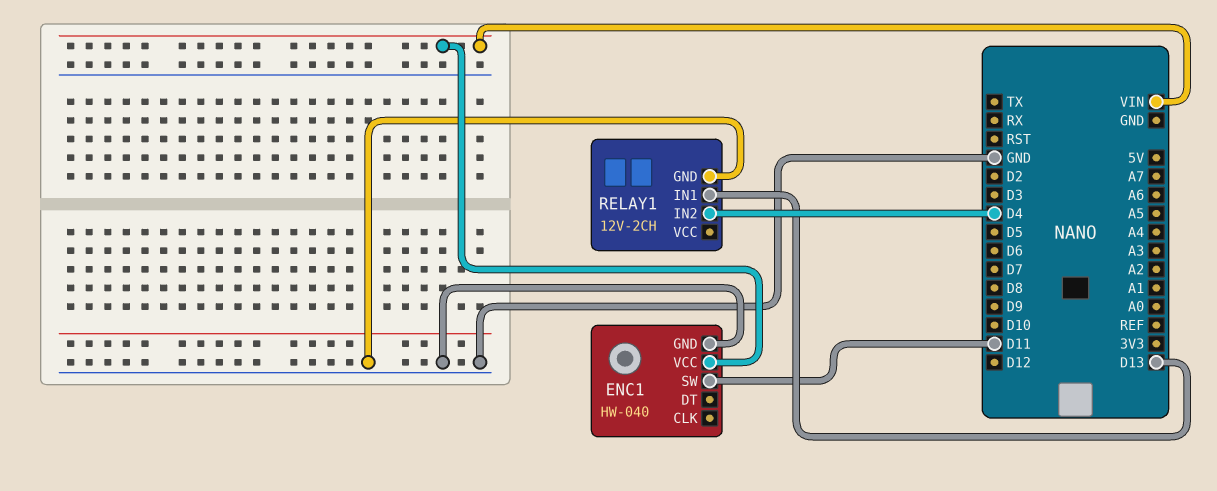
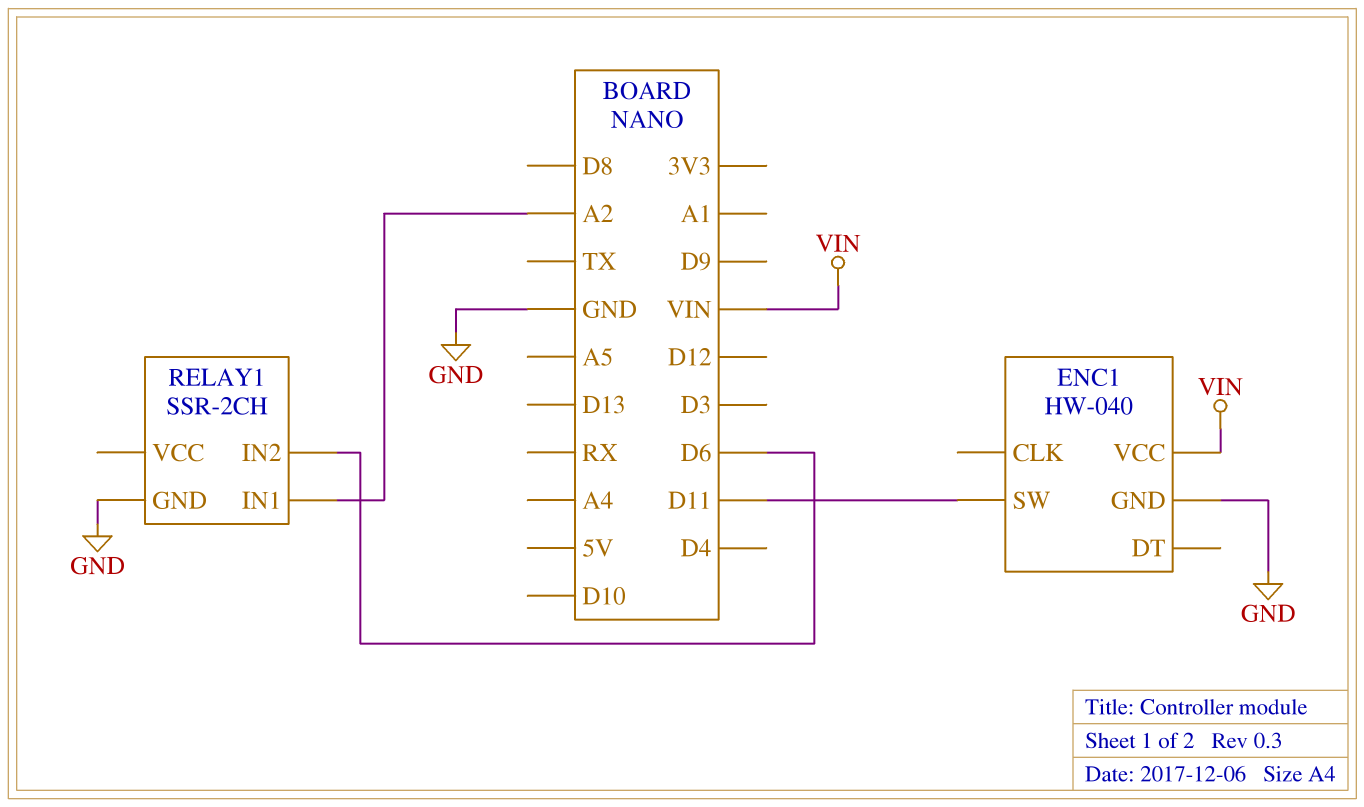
RELAY1: 12V-2CH -> SSR-2CH
RELAY1 pin IN1: D13 -> A2
RELAY1 pin IN2: D4 -> D6

